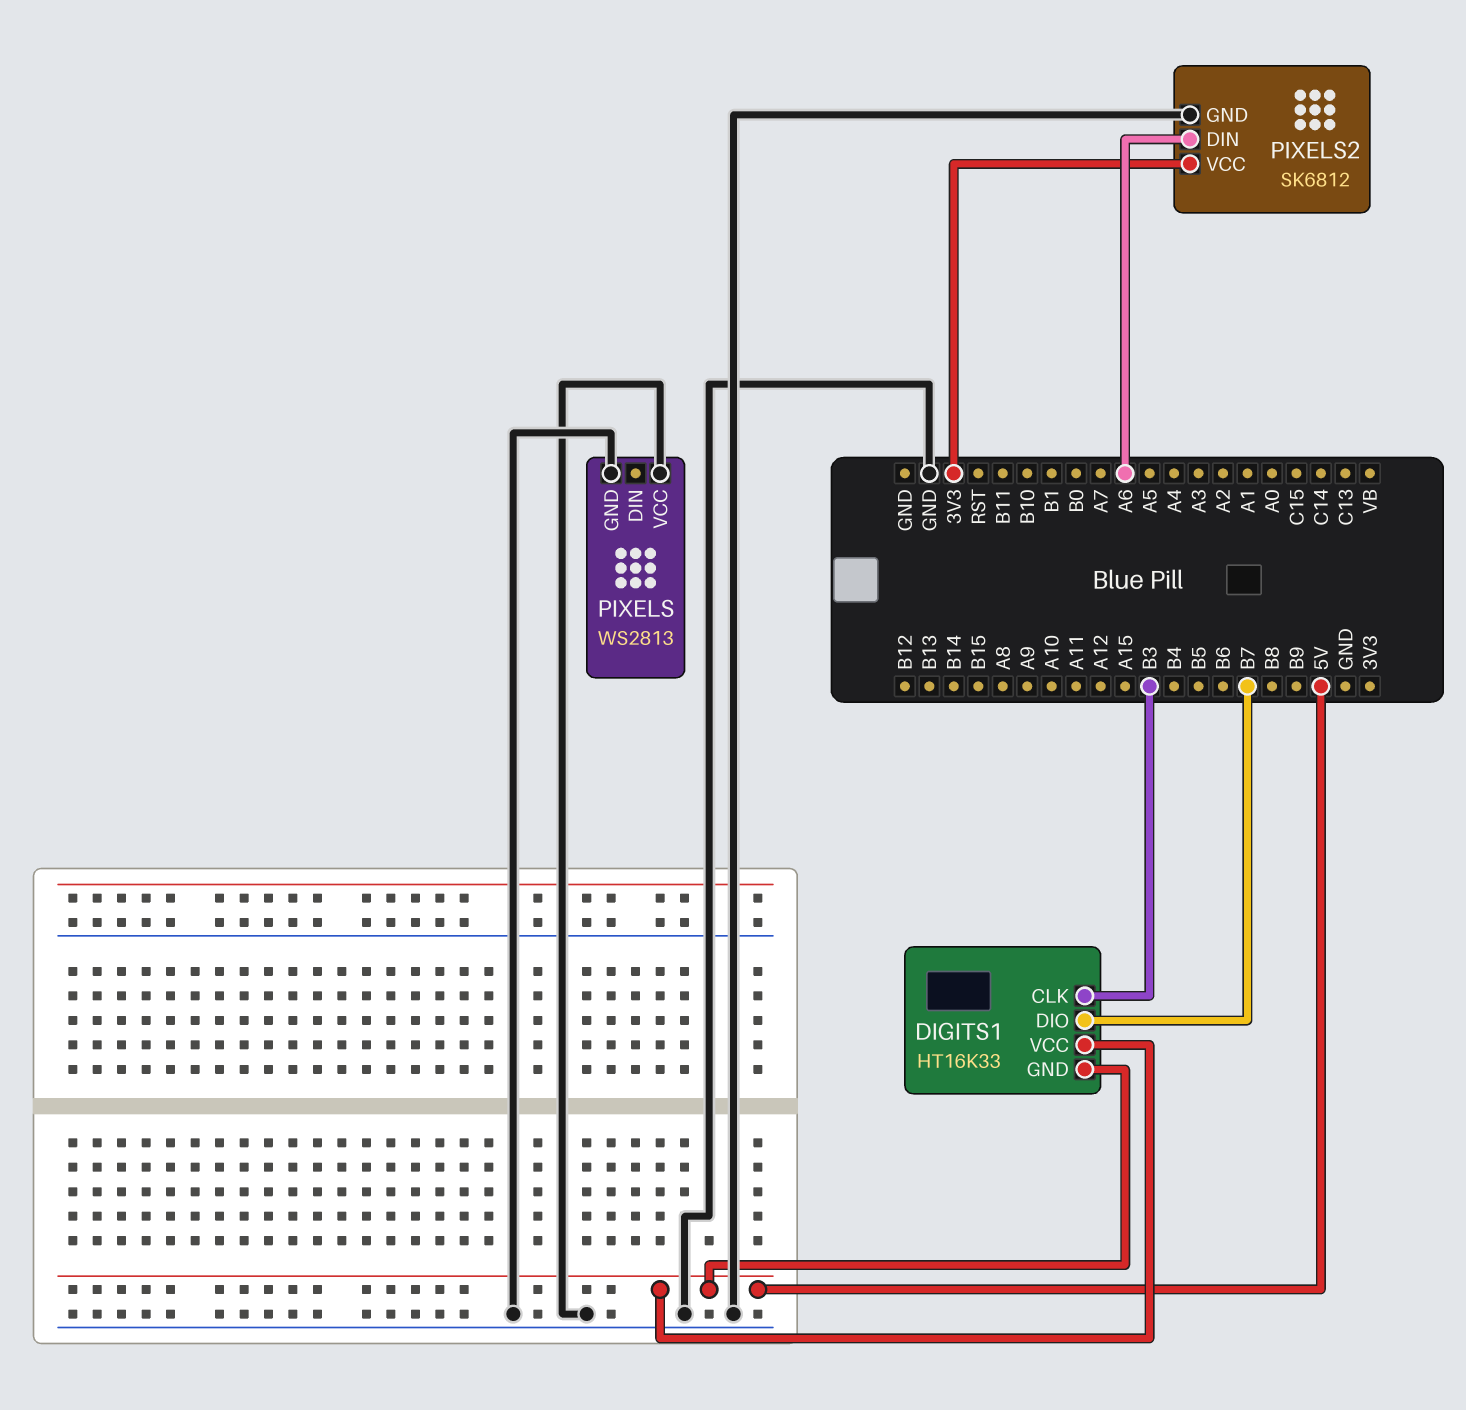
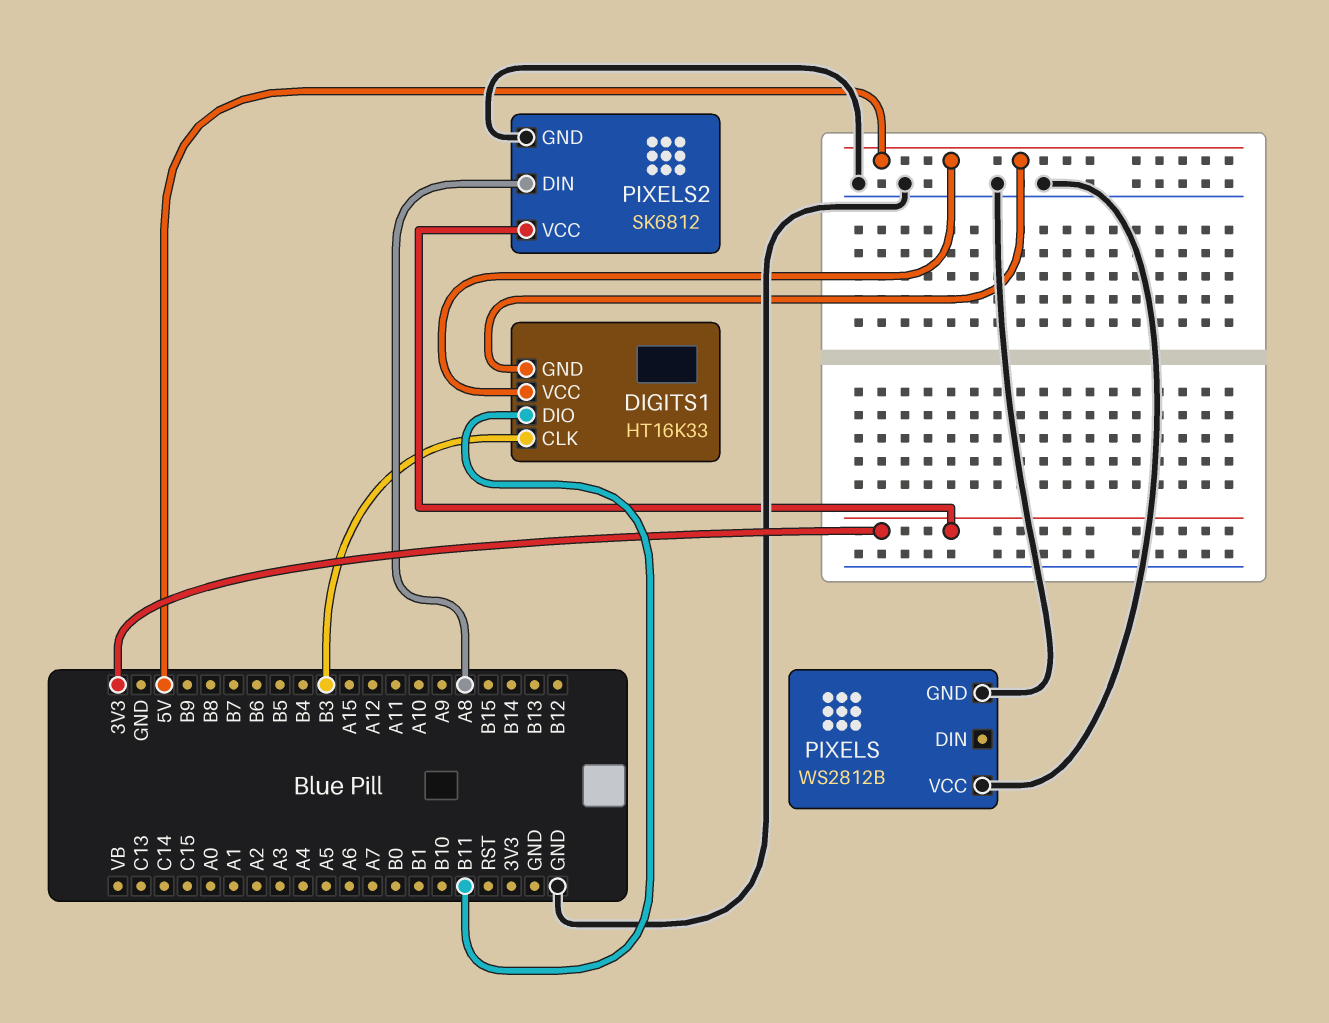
DIGITS1 pin DIO: B7 -> B11
PIXELS: WS2813 -> WS2812B
PIXELS2 pin DIN: A6 -> A8

